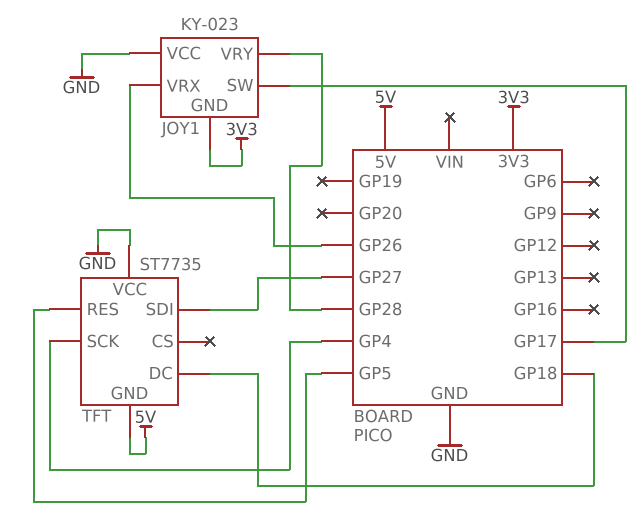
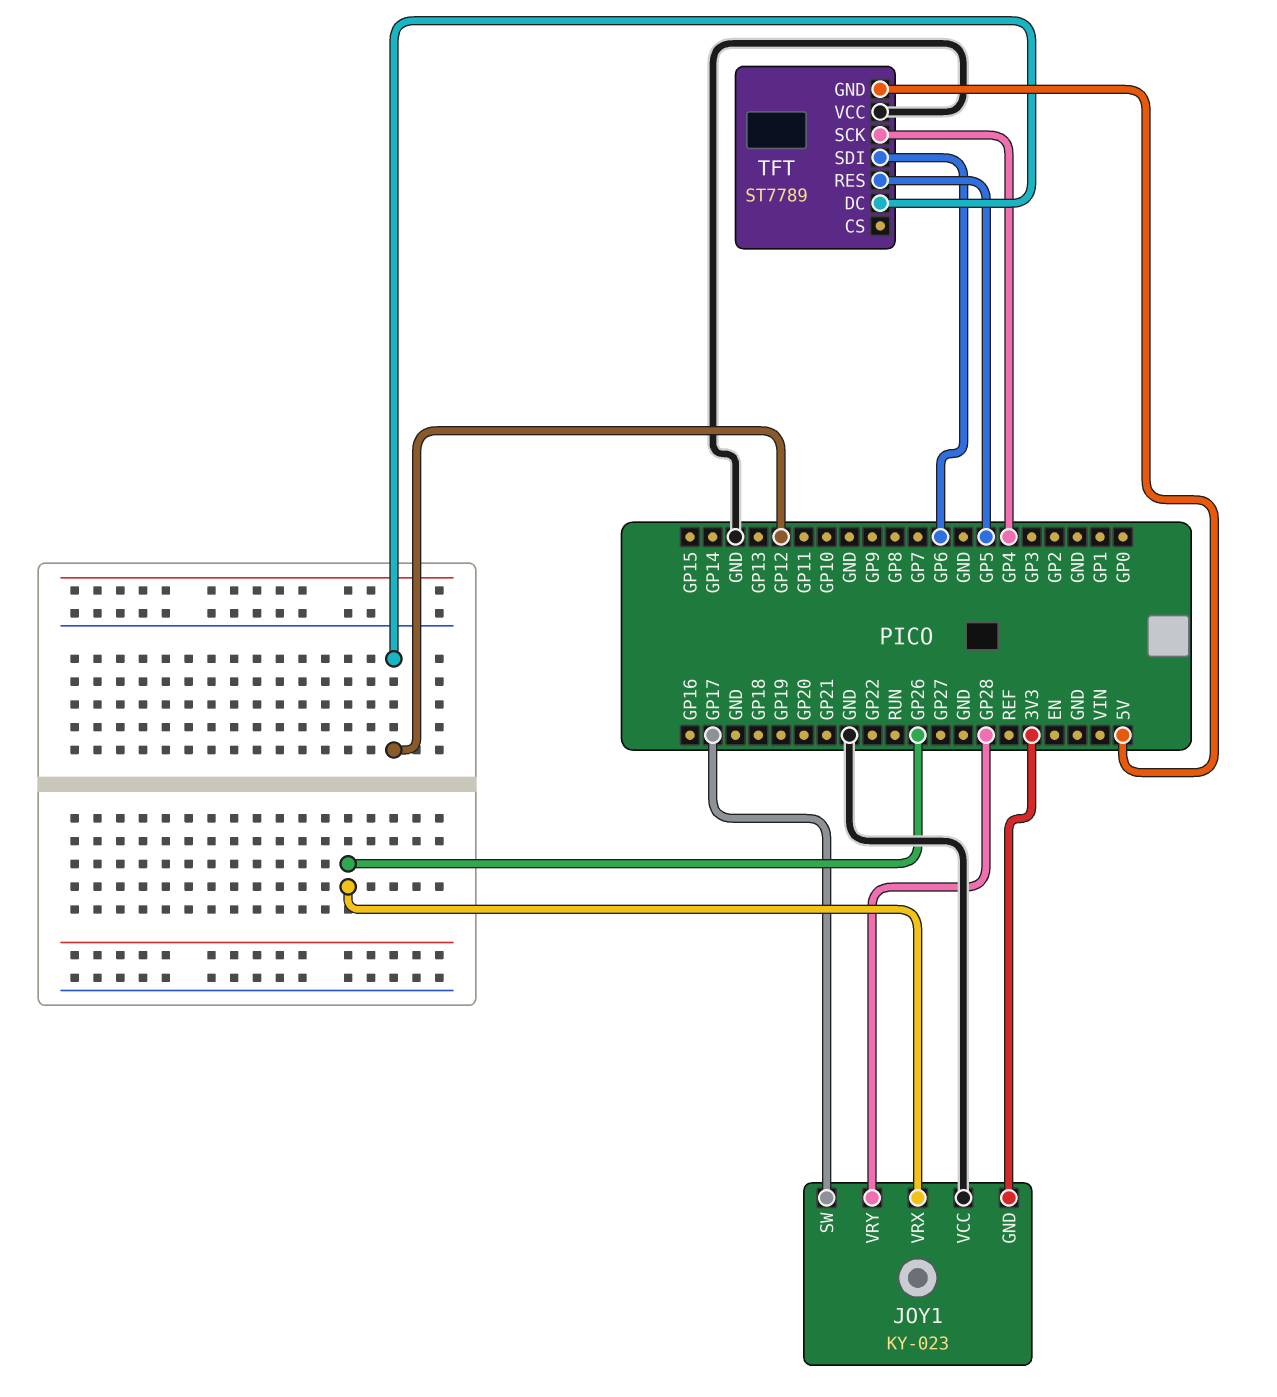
TFT: ST7735 -> ST7789
TFT pin DC: GP18 -> GP12
TFT pin SDI: GP27 -> GP6

